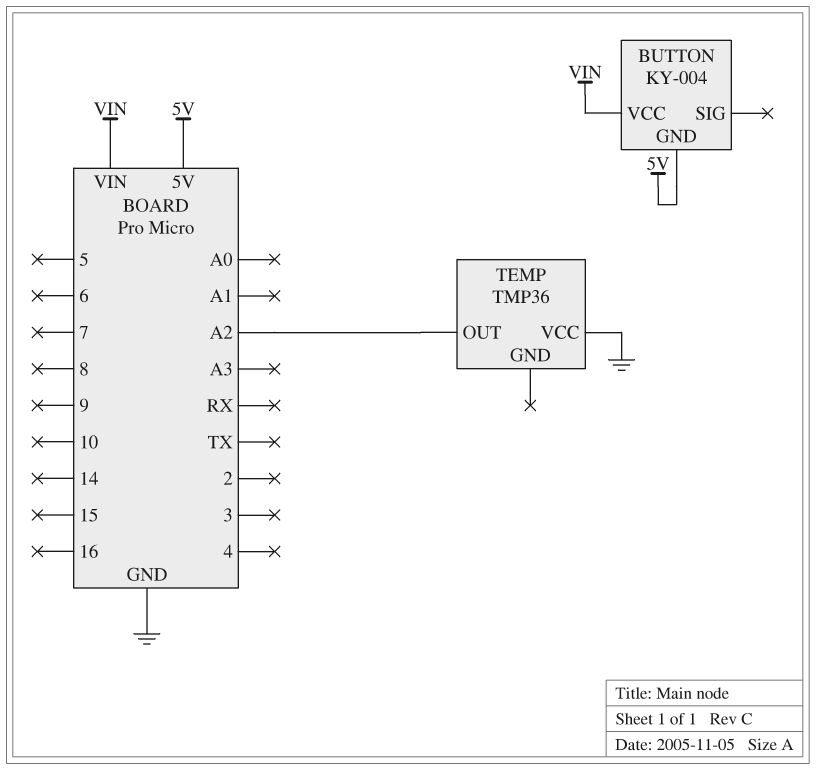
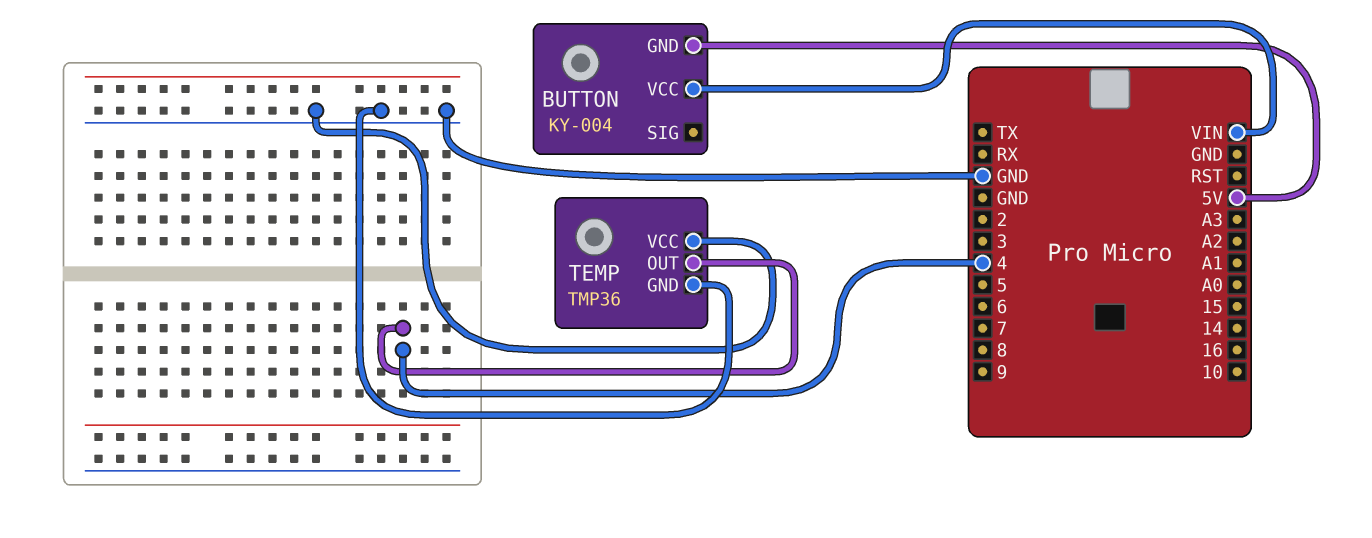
TEMP pin GND: none -> GND
TEMP pin OUT: A2 -> 4

